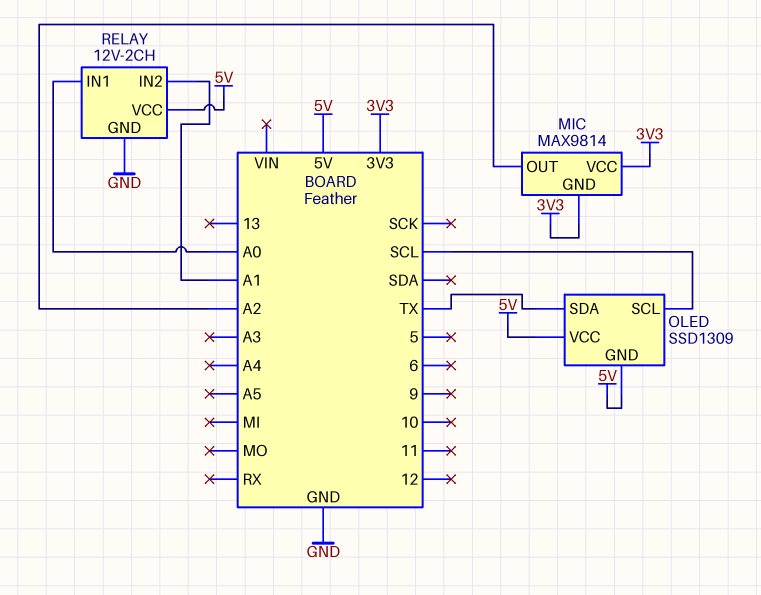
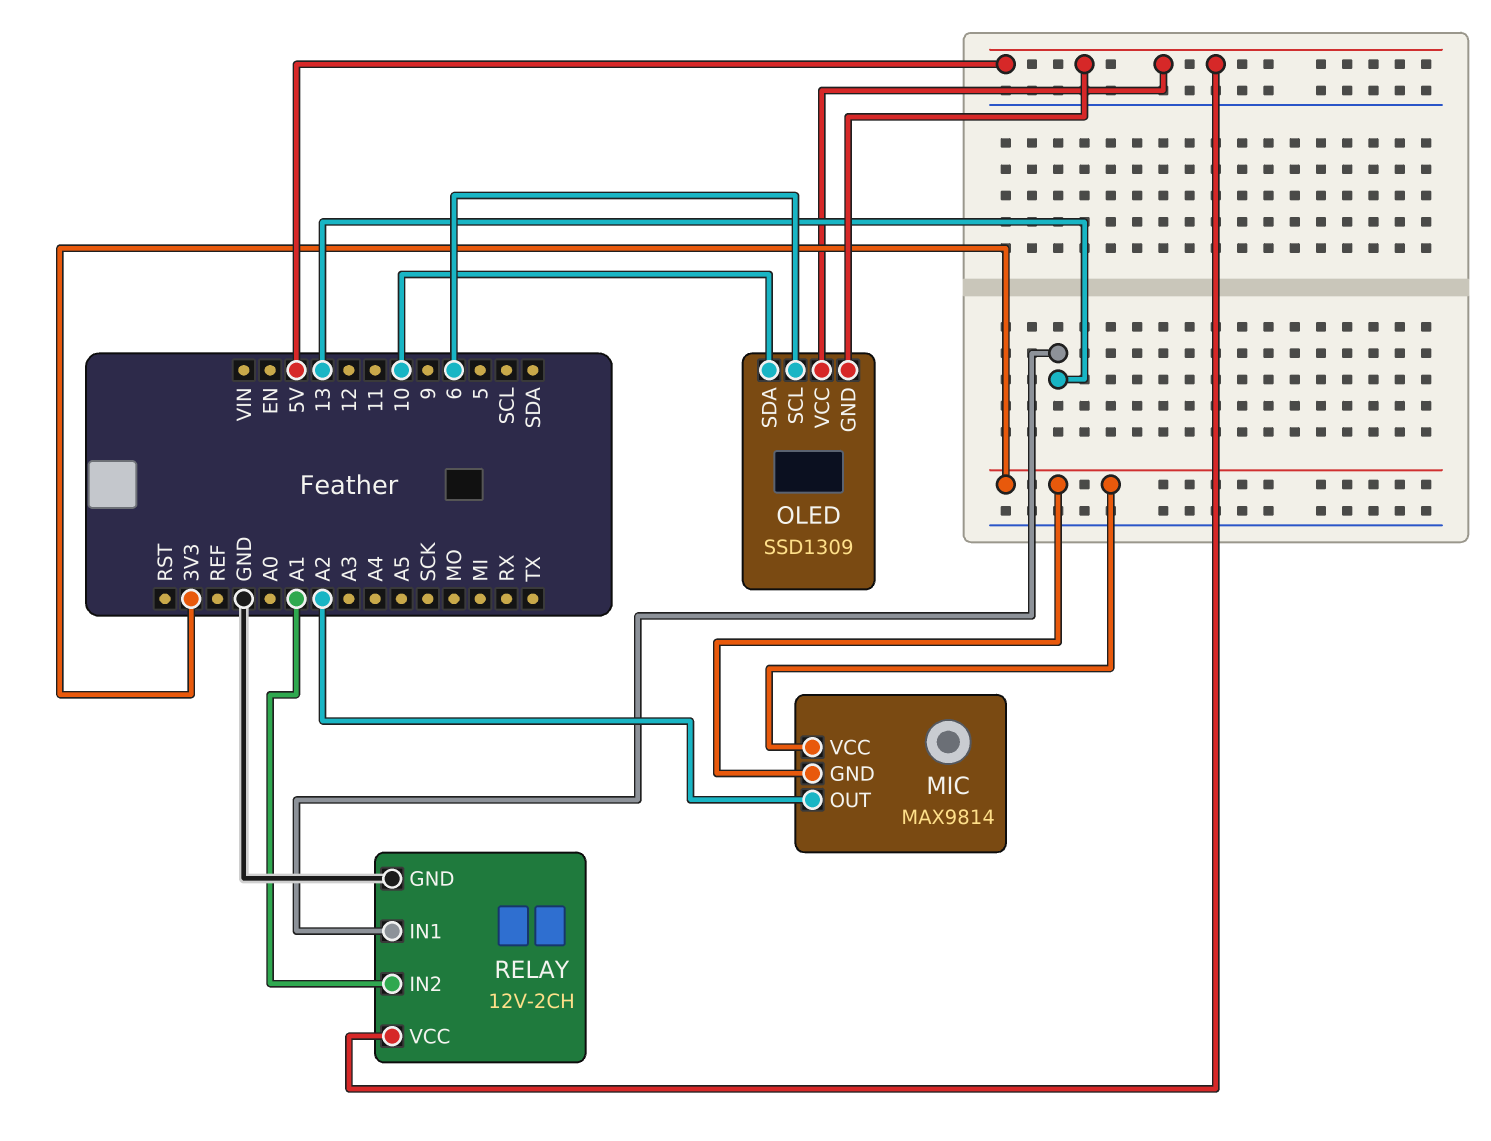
OLED pin SCL: SCL -> 6
OLED pin SDA: TX -> 10
RELAY pin IN1: A0 -> 13

